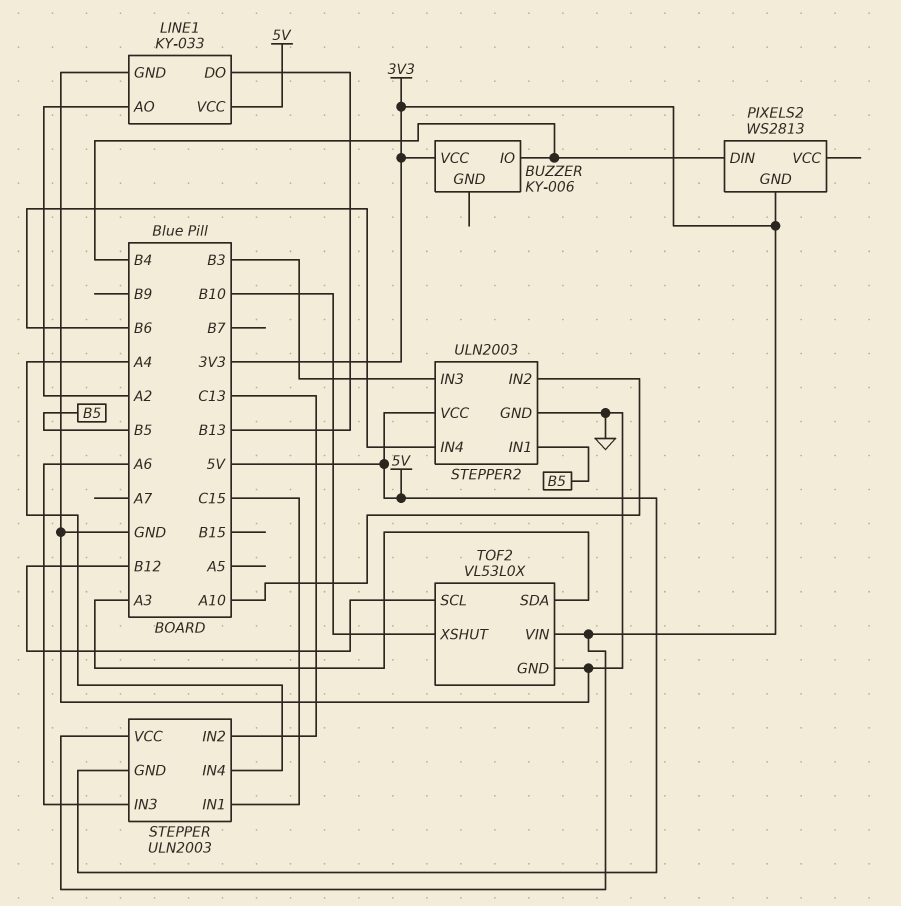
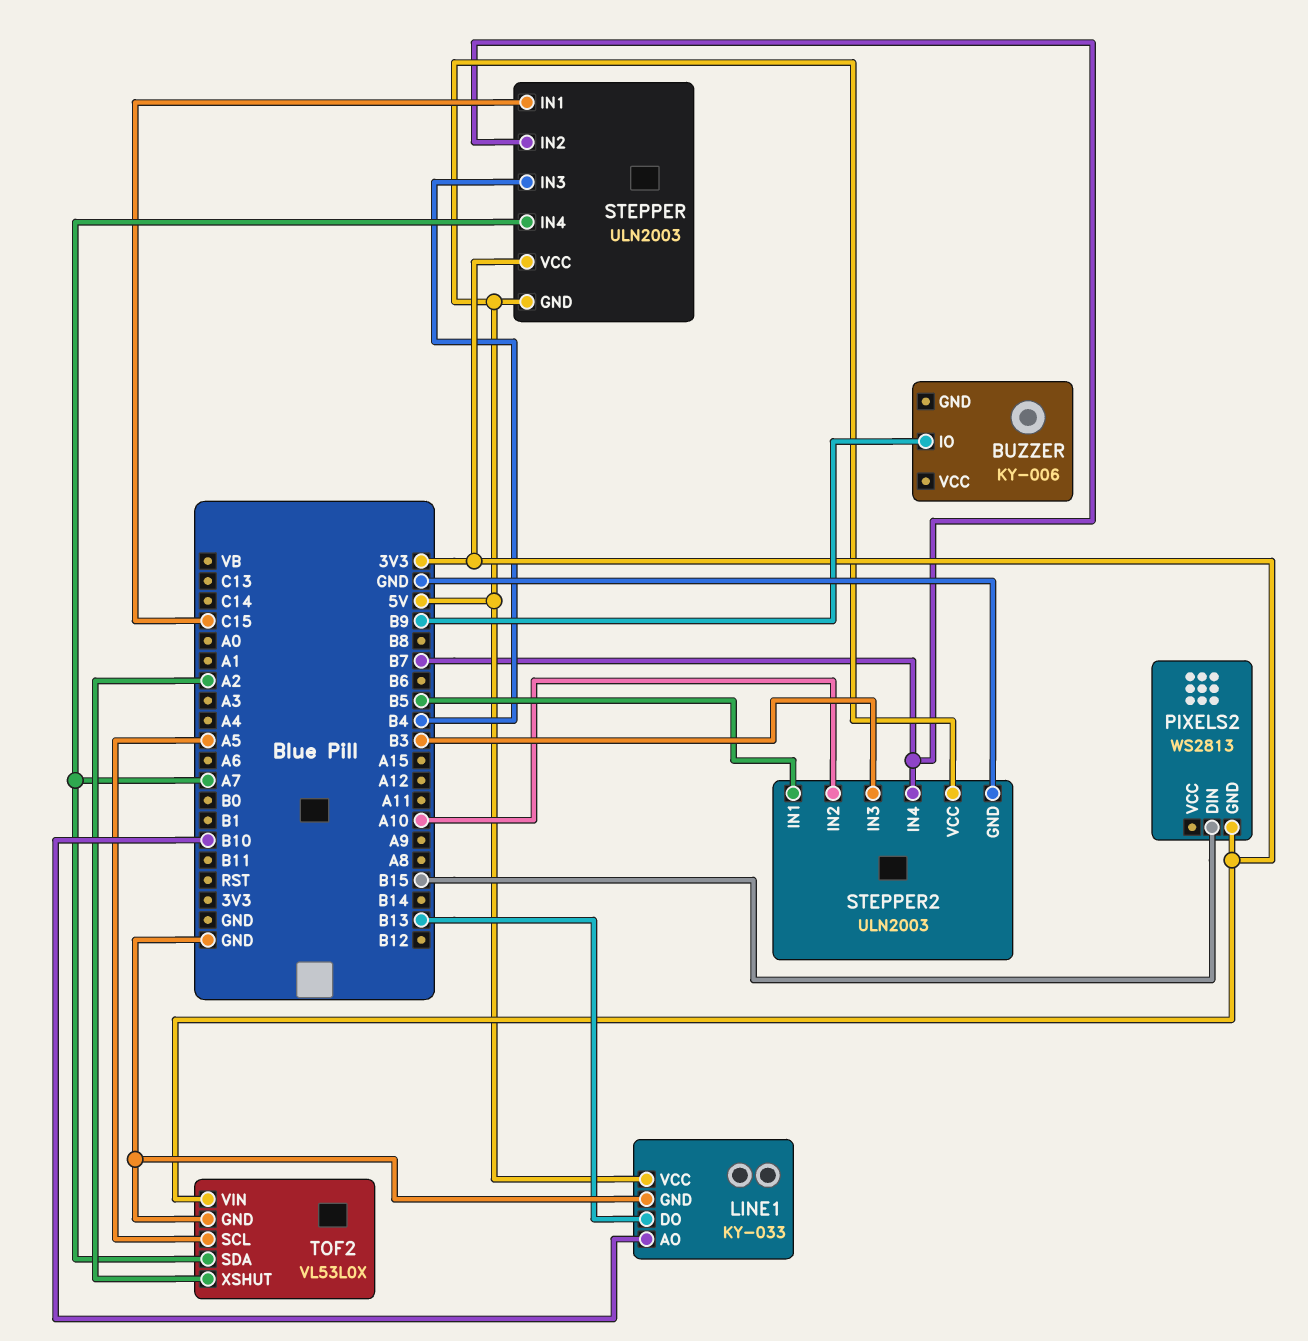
BUZZER pin IO: B4 -> B9
BUZZER pin VCC: 3V3 -> none
LINE1 pin AO: A2 -> B10
PIXELS2 pin DIN: B4 -> B15
STEPPER pin IN2: C13 -> B7
STEPPER pin IN3: A6 -> B4
STEPPER pin IN4: A4 -> A7
STEPPER2 pin IN4: B6 -> B7
TOF2 pin SCL: B12 -> A5
TOF2 pin SDA: A3 -> A7
TOF2 pin XSHUT: B10 -> A2

